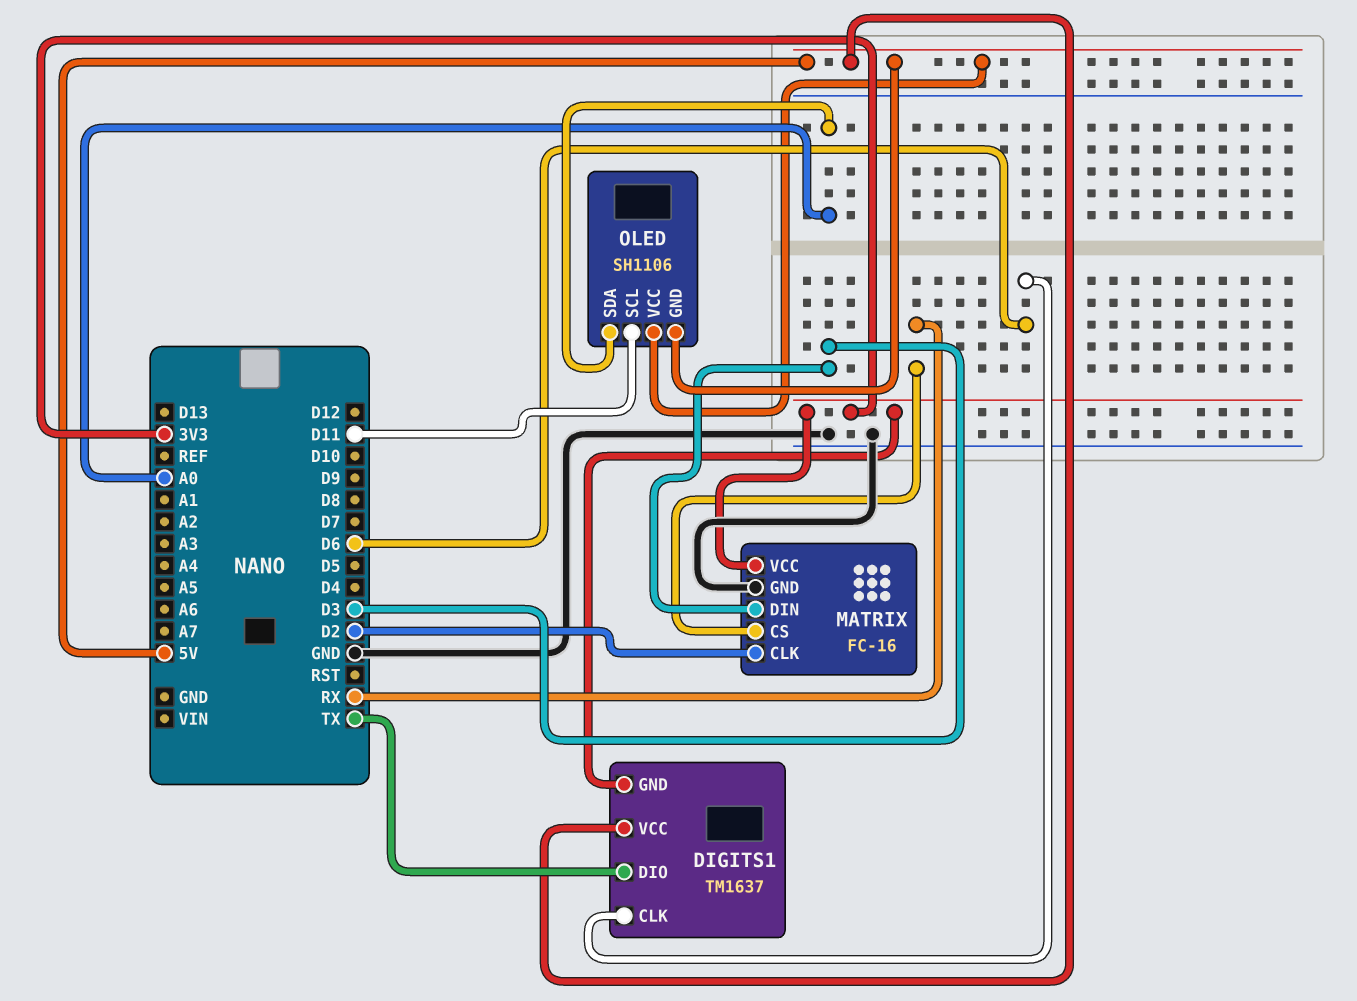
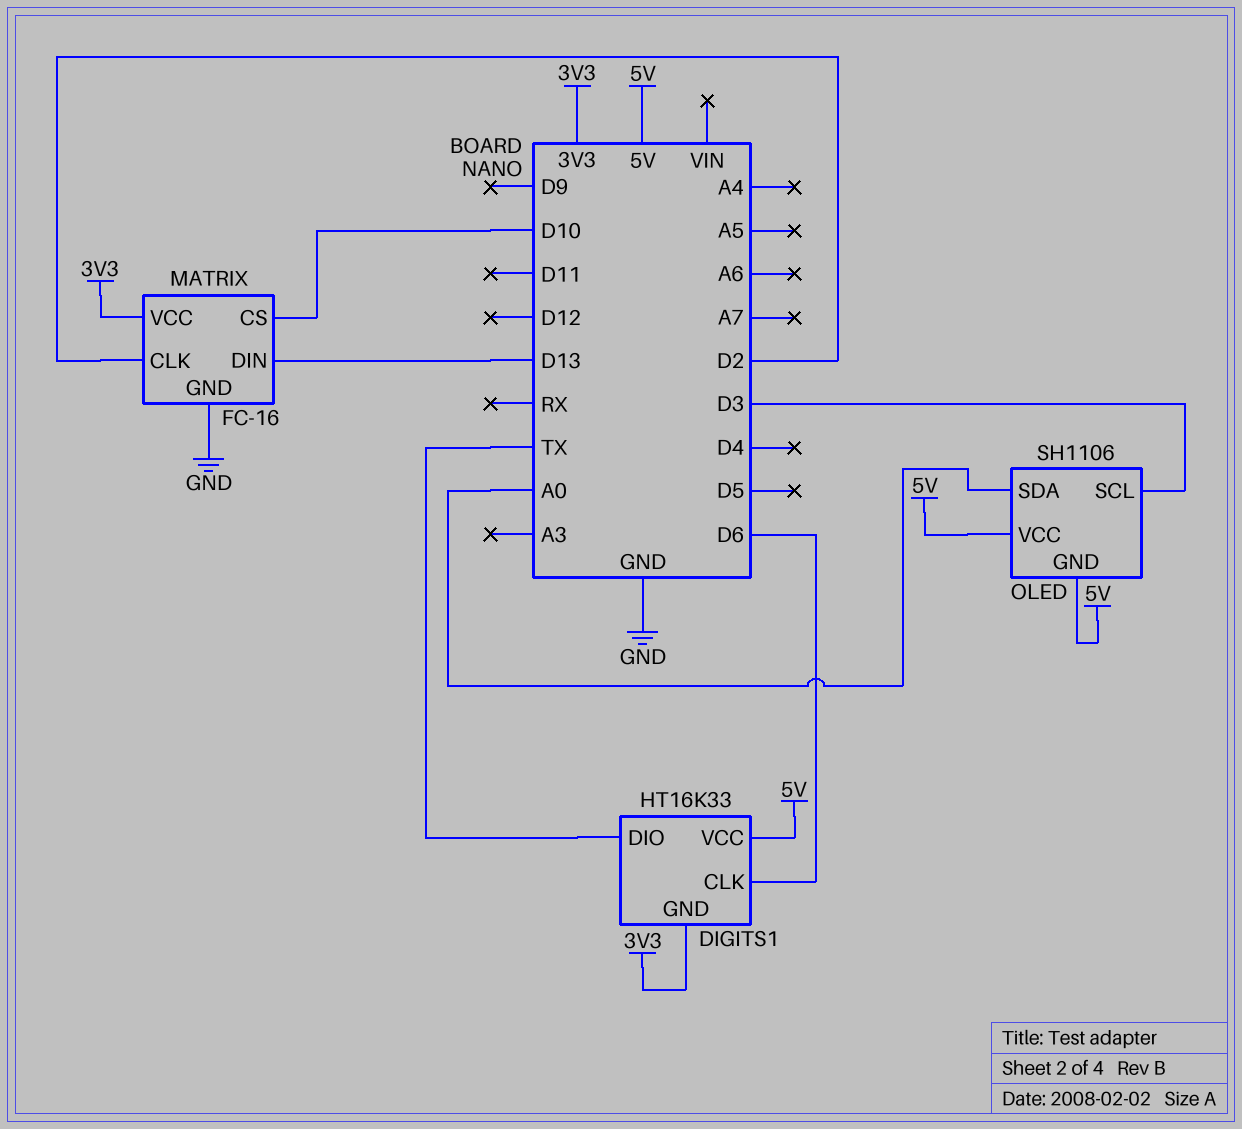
DIGITS1: TM1637 -> HT16K33
MATRIX pin CS: RX -> D10
MATRIX pin DIN: D3 -> D13
OLED pin SCL: D11 -> D3

